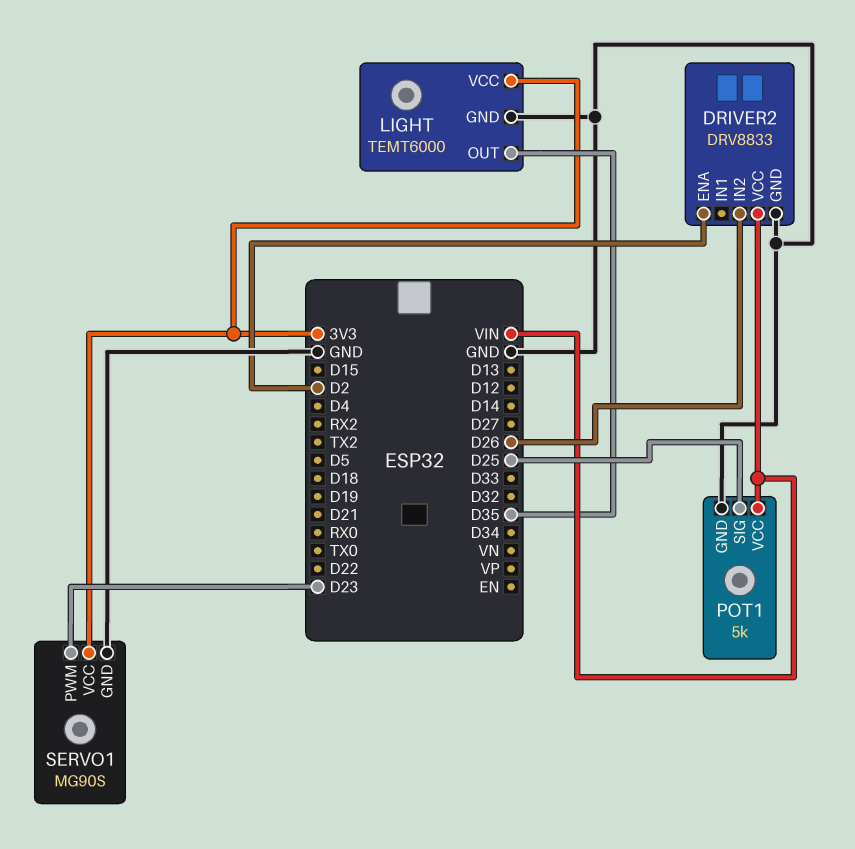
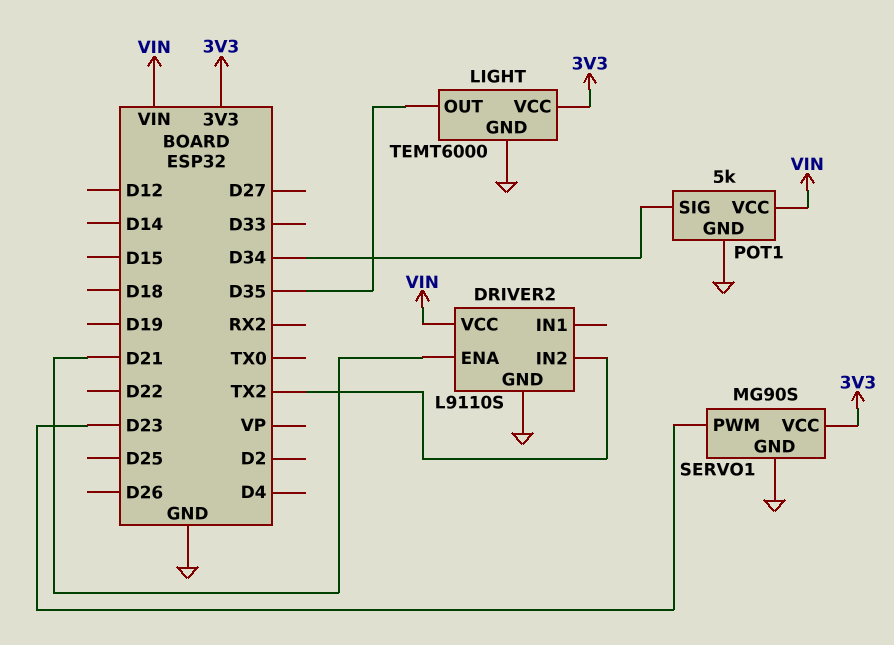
DRIVER2: DRV8833 -> L9110S
DRIVER2 pin ENA: D2 -> D21
DRIVER2 pin IN2: D26 -> TX2
POT1 pin SIG: D25 -> D34

